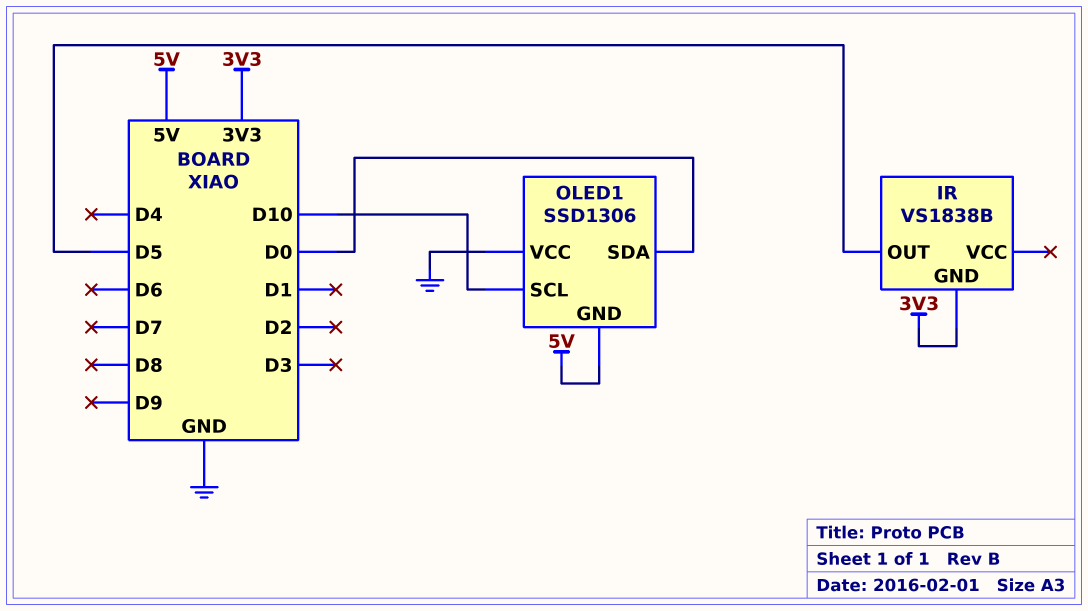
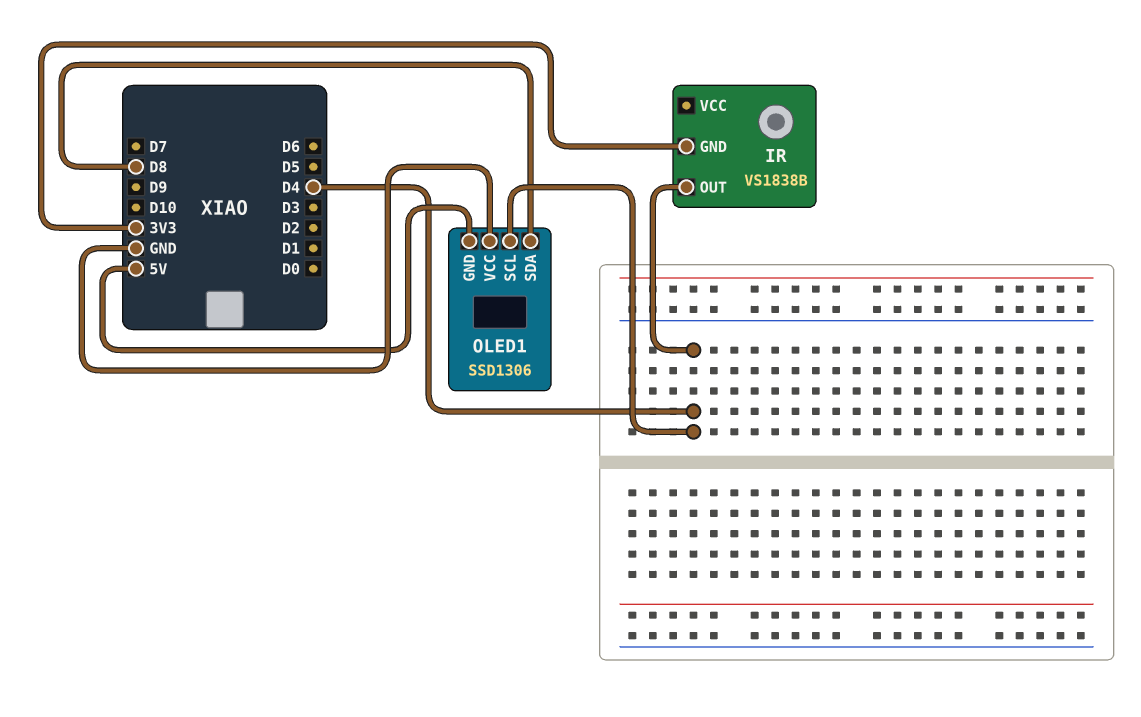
IR pin OUT: D5 -> D4
OLED1 pin SCL: D10 -> D4
OLED1 pin SDA: D0 -> D8

